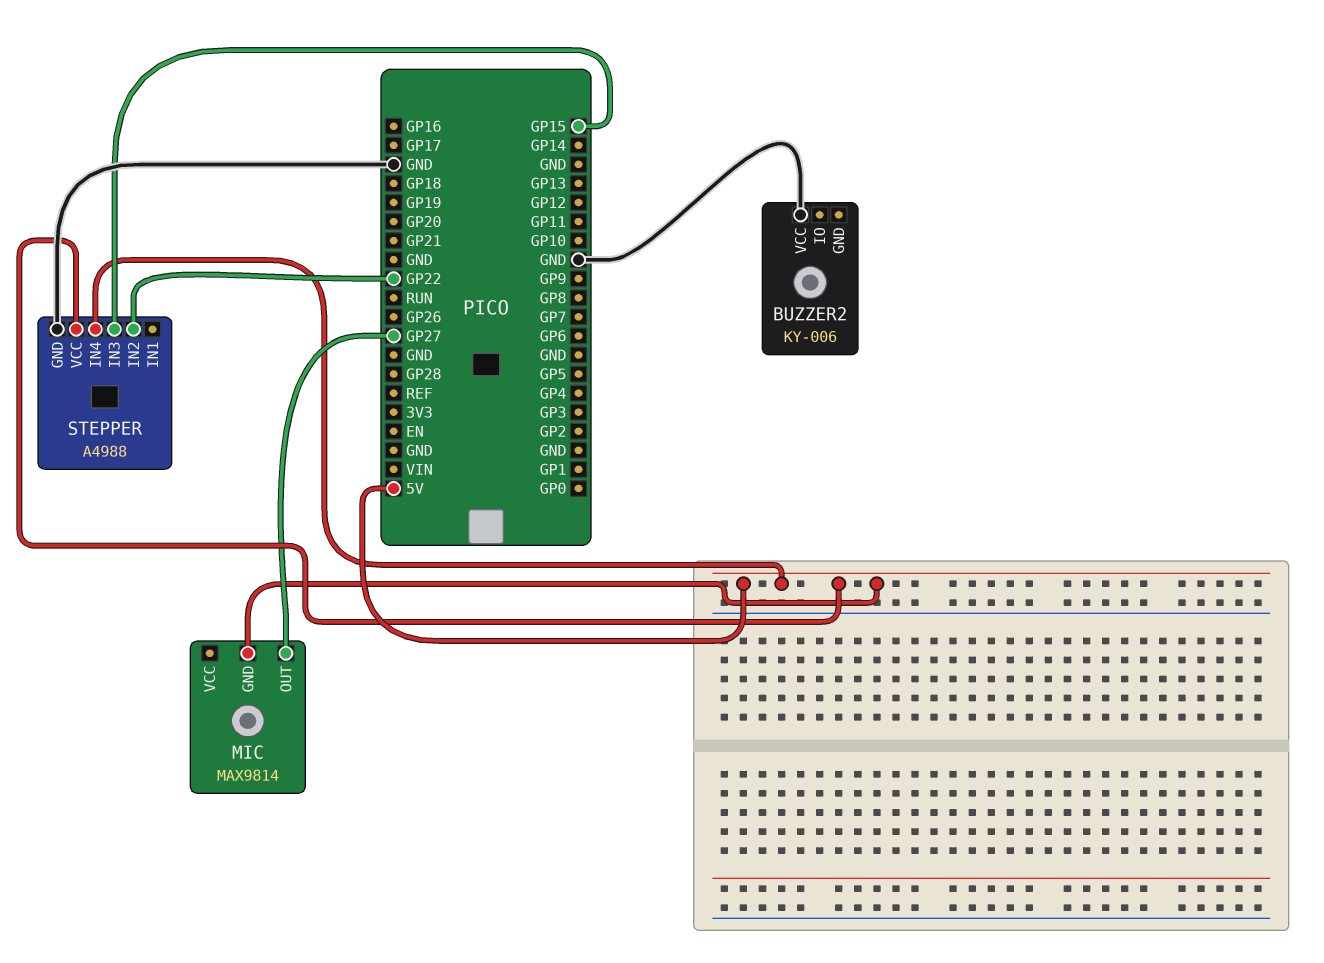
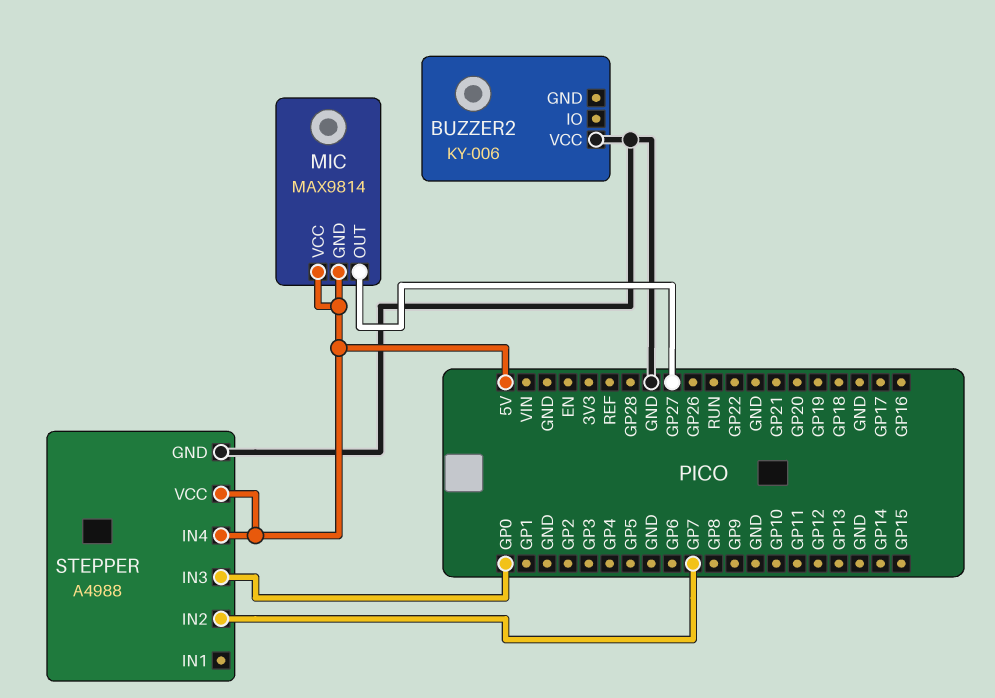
MIC pin VCC: none -> 5V
STEPPER pin IN2: GP22 -> GP7
STEPPER pin IN3: GP15 -> GP0

